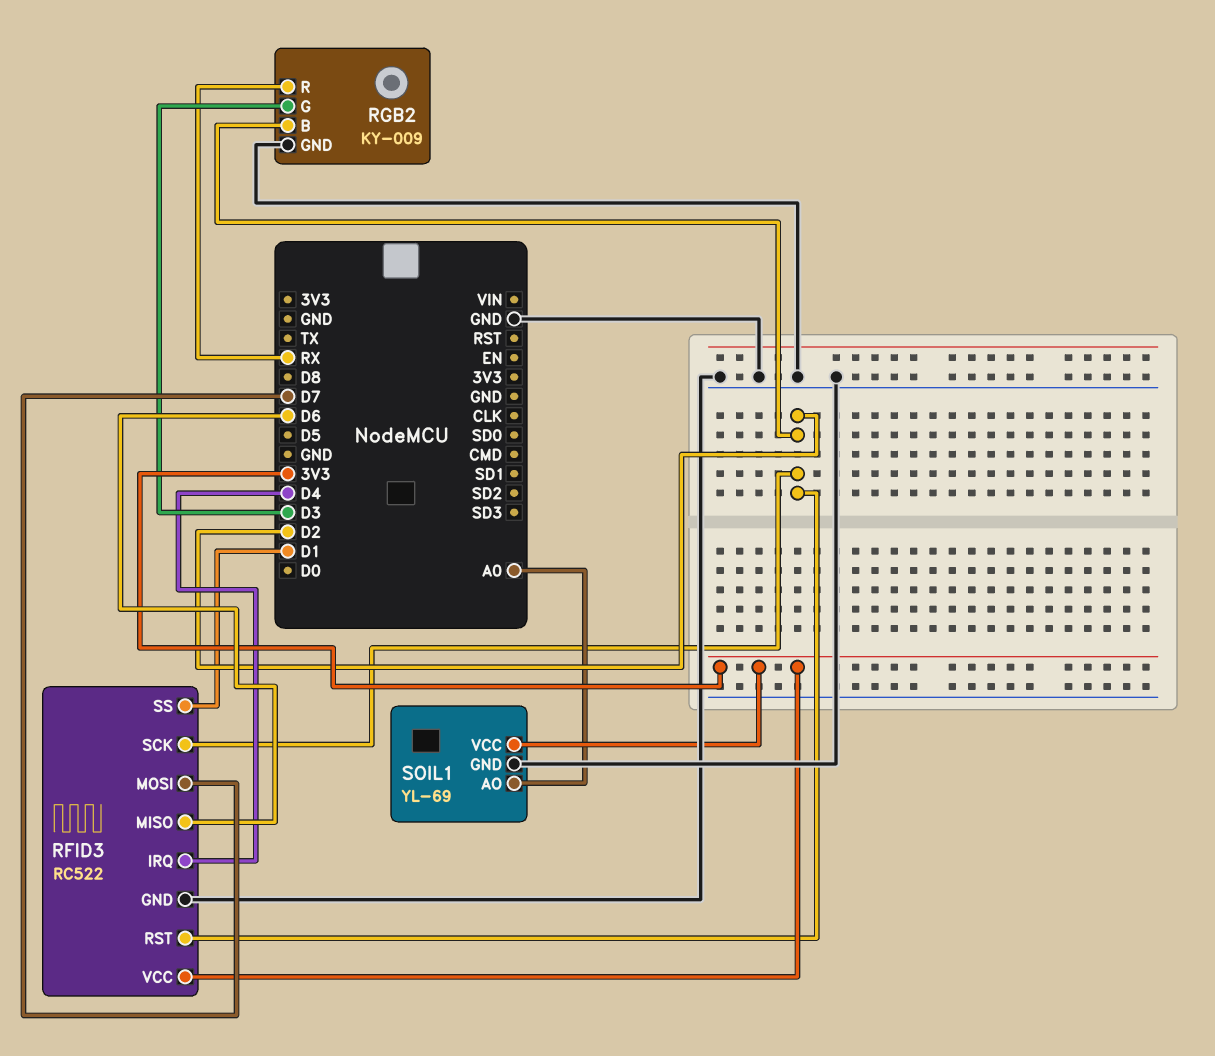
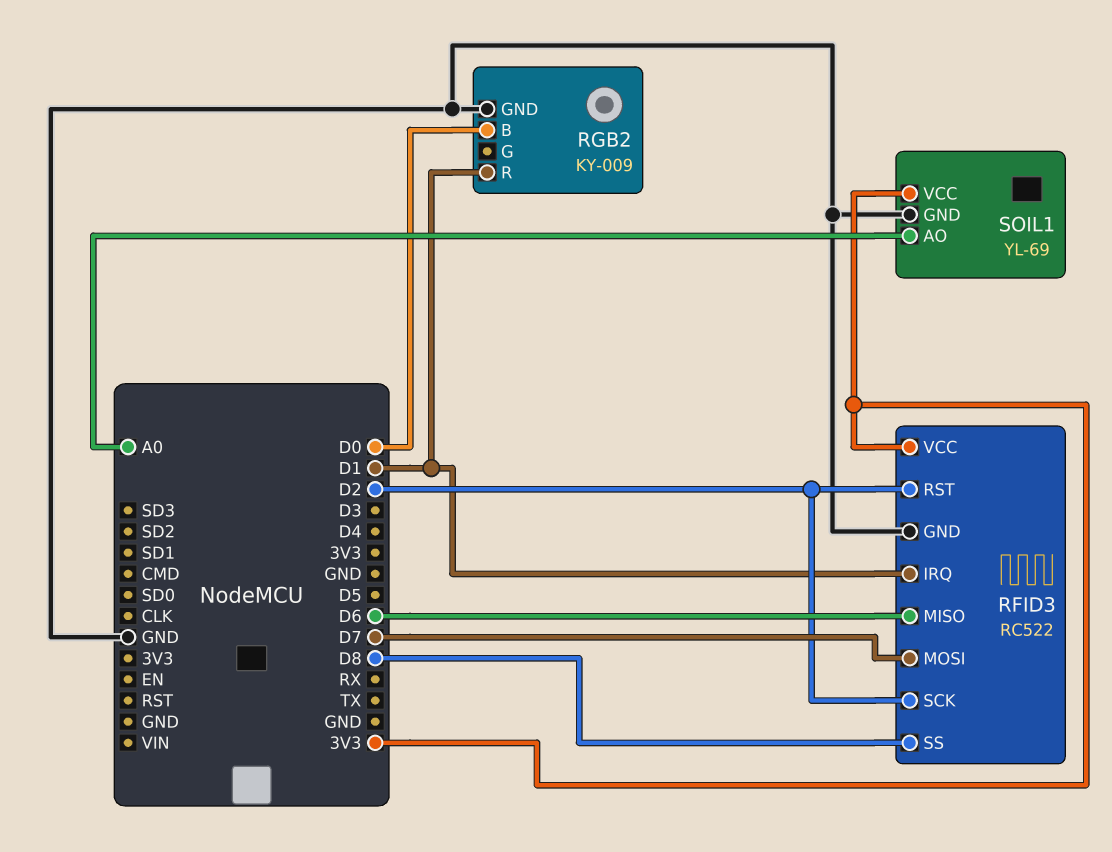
RFID3 pin IRQ: D4 -> D1
RFID3 pin SS: D1 -> D8
RGB2 pin B: D2 -> D0
RGB2 pin G: D3 -> none
RGB2 pin R: RX -> D1

